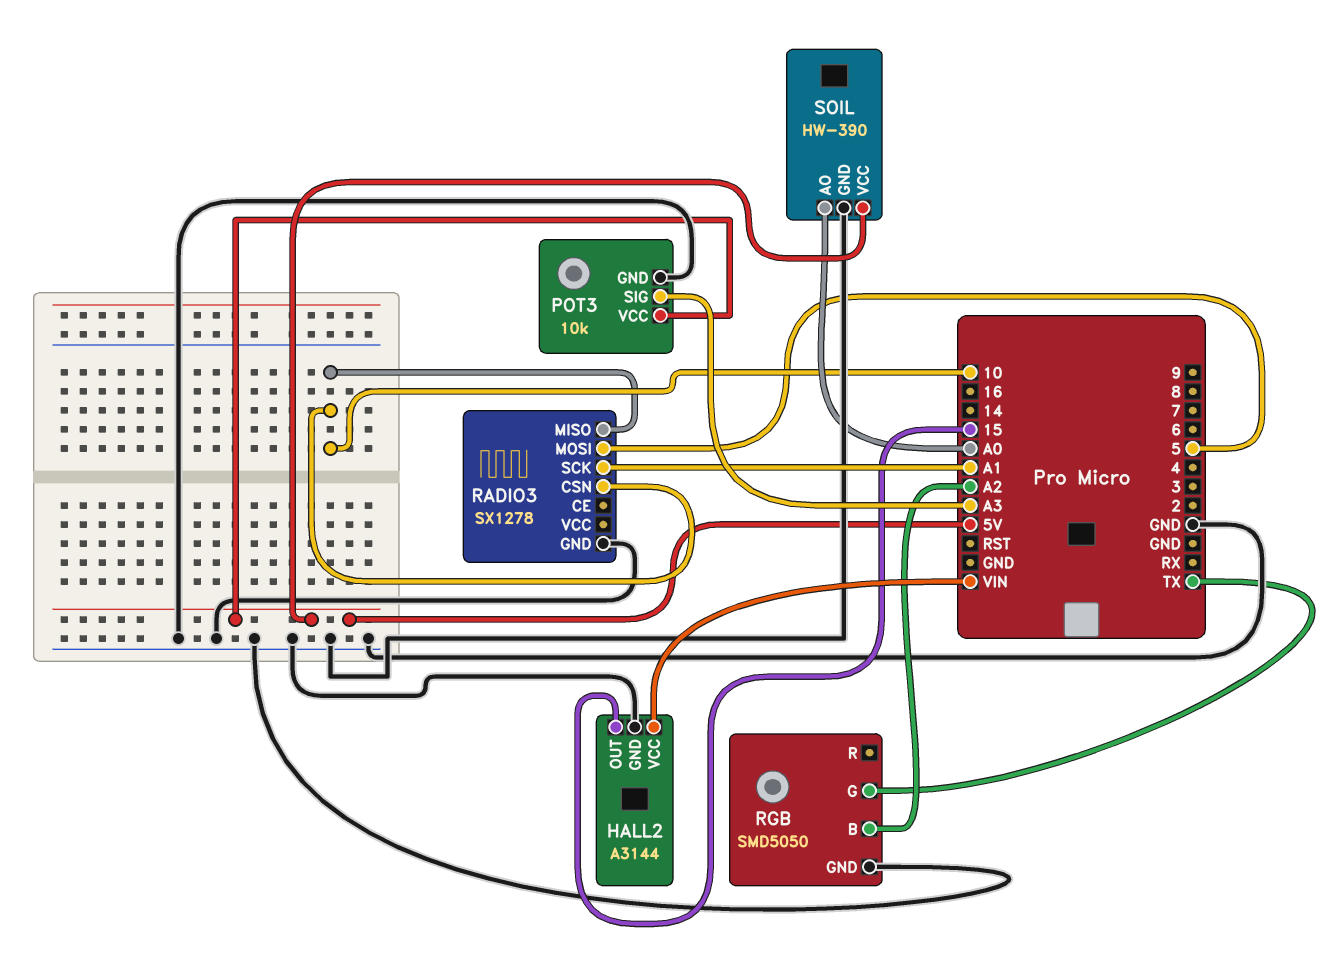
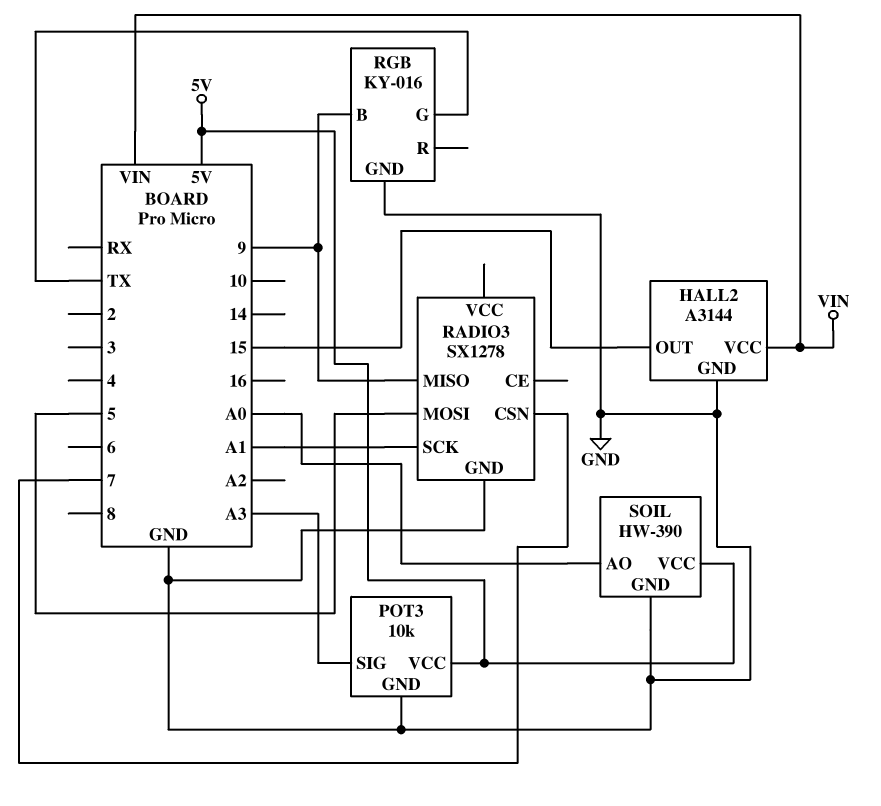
RADIO3 pin CSN: 10 -> 7
RADIO3 pin MISO: 10 -> 9
RGB: SMD5050 -> KY-016
RGB pin B: A2 -> 9

